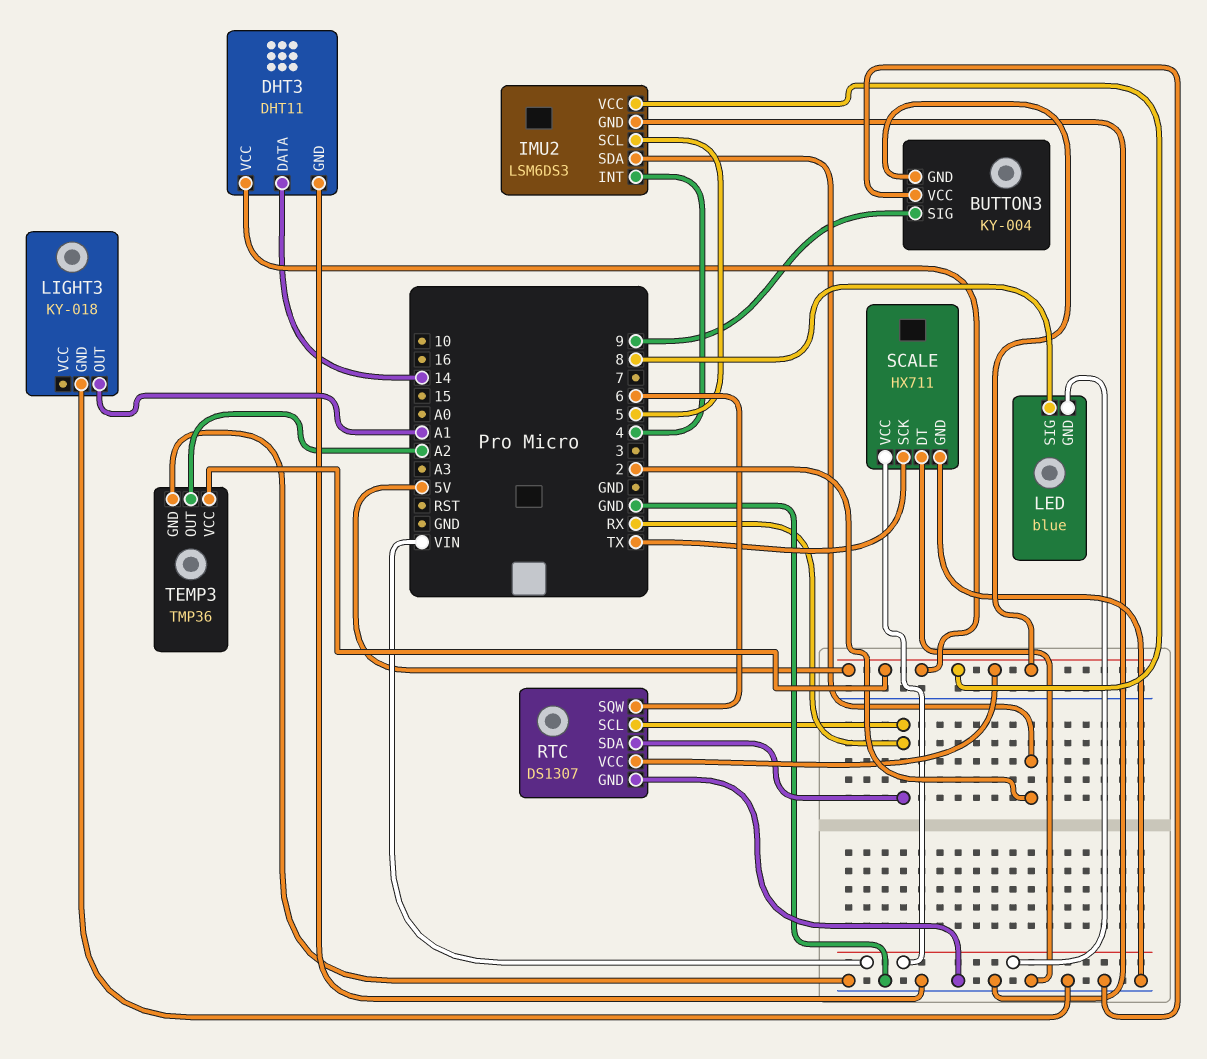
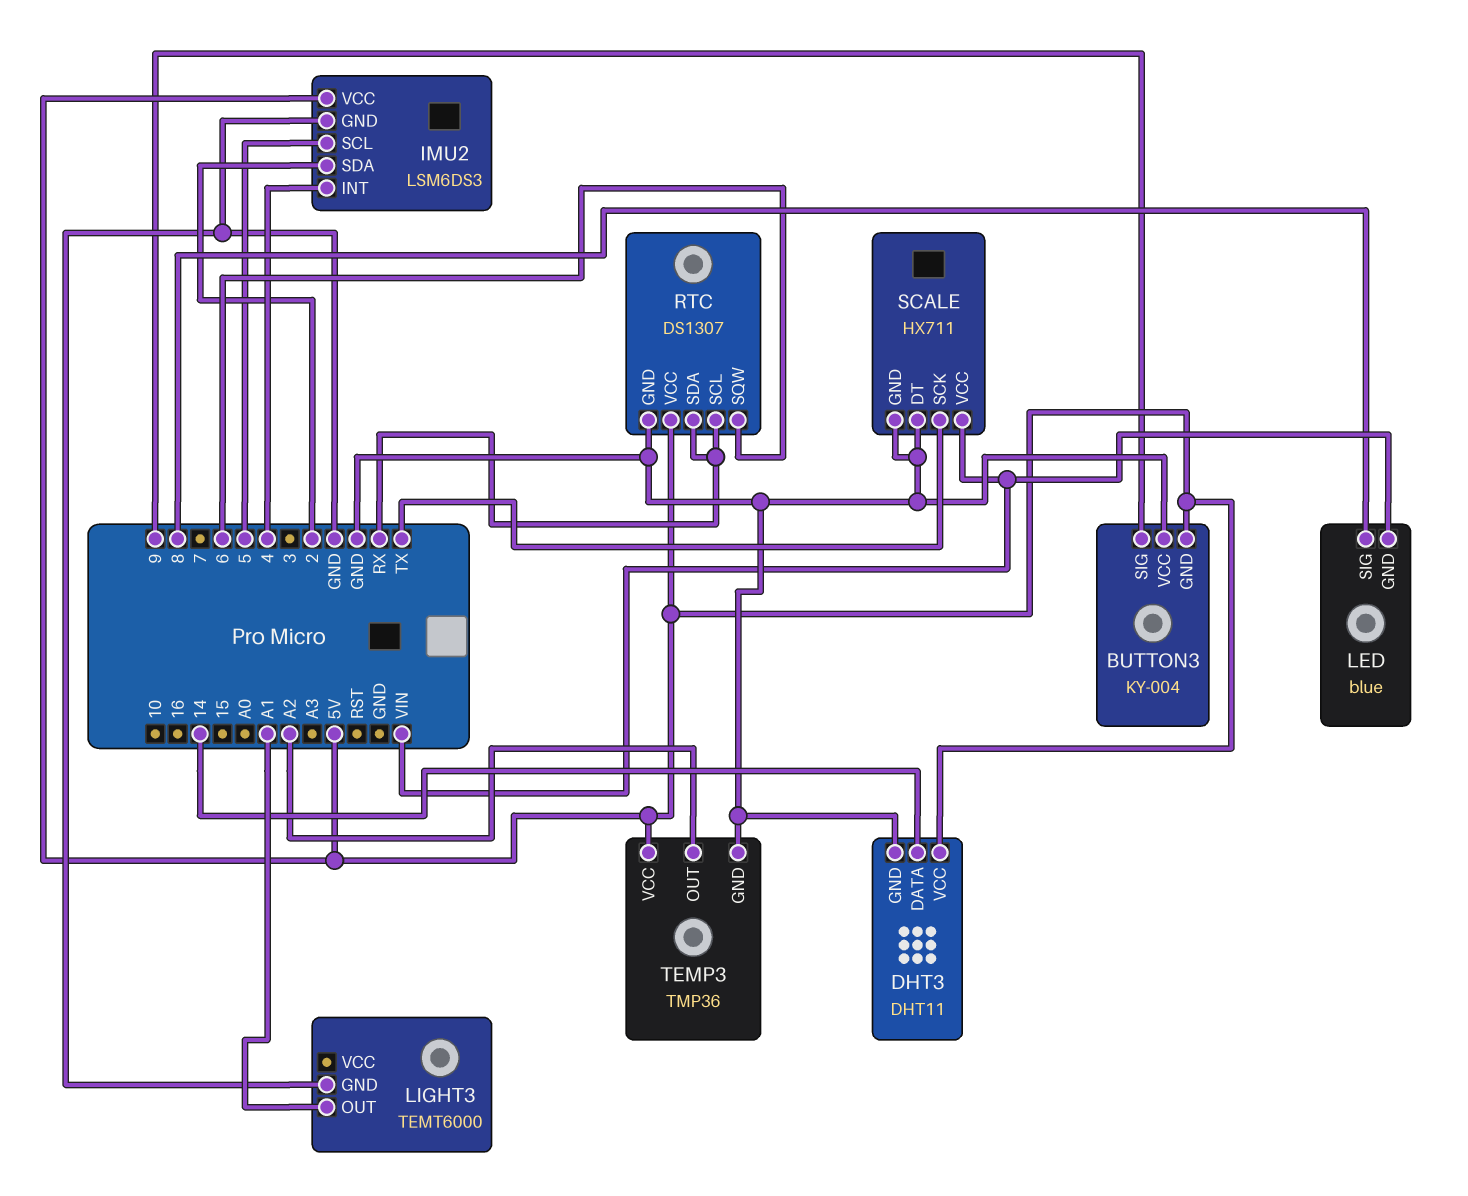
LIGHT3: KY-018 -> TEMT6000

